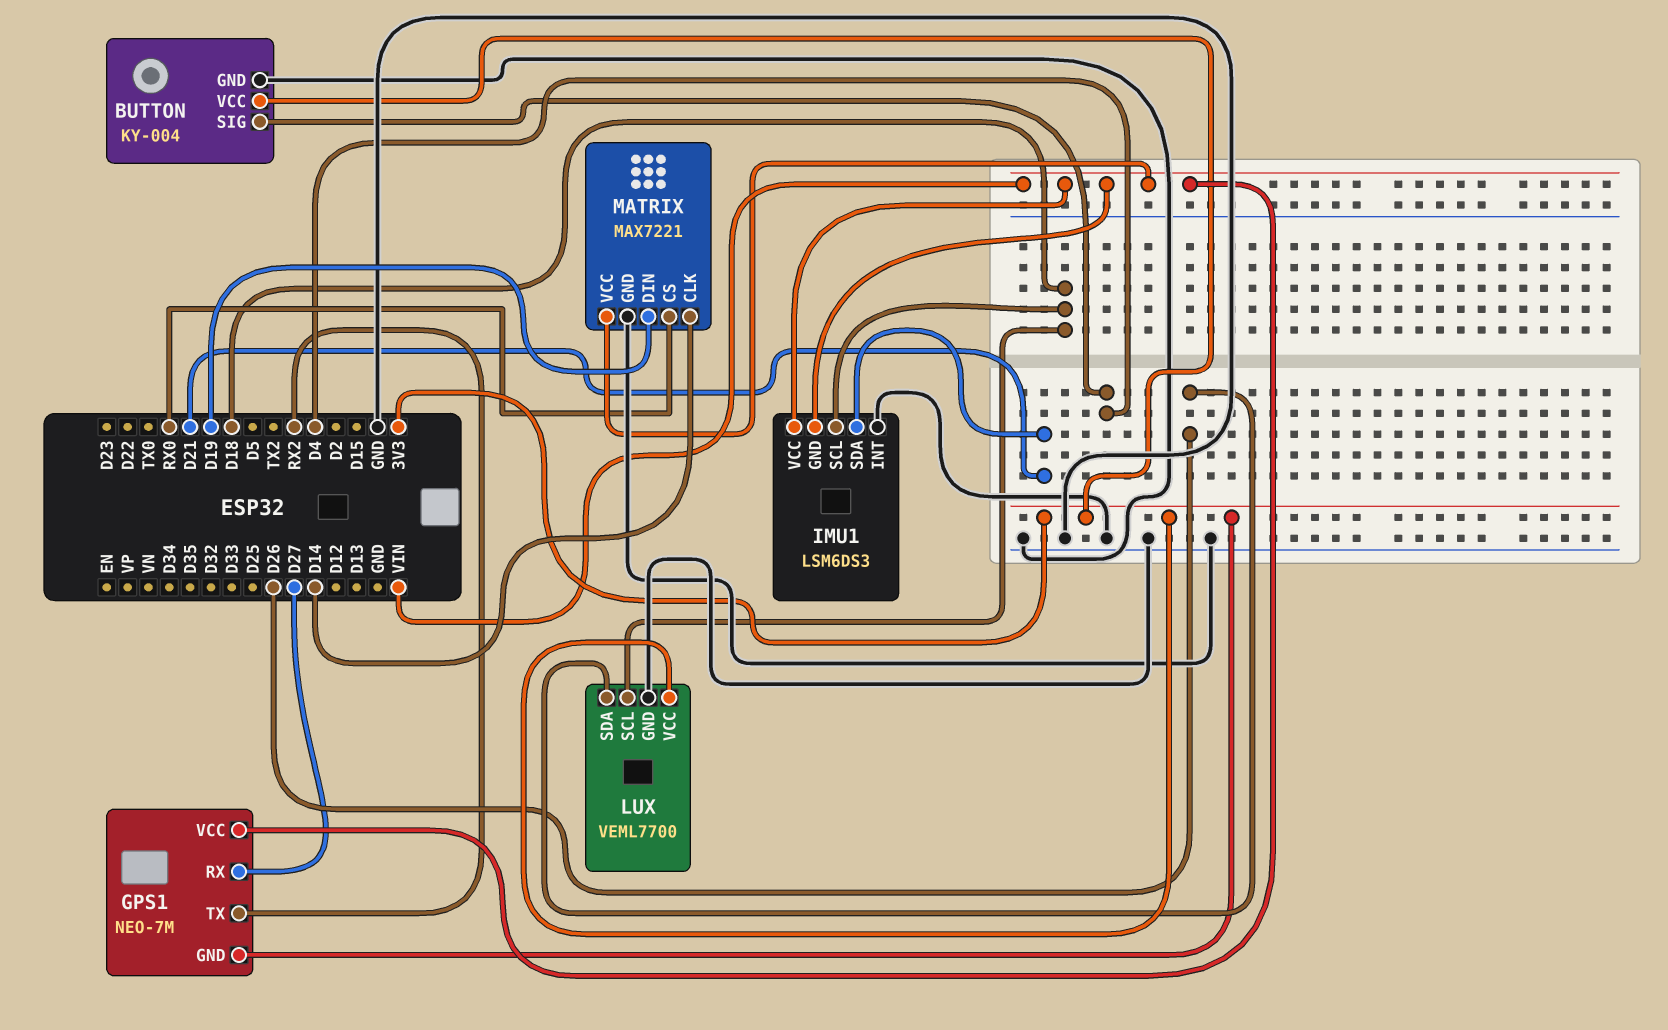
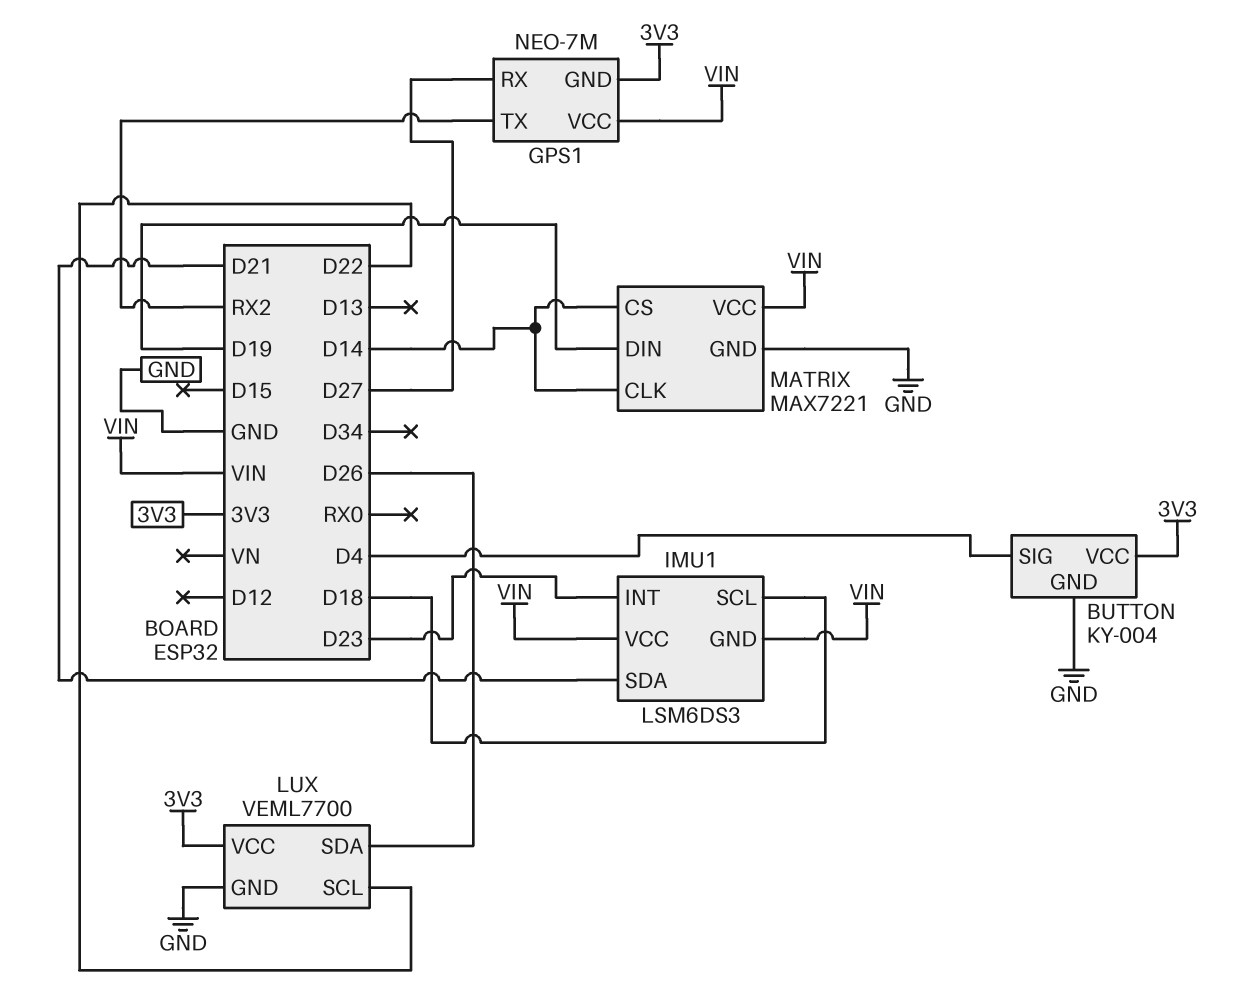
IMU1 pin INT: GND -> D23
LUX pin SCL: D18 -> D22
MATRIX pin CS: RX0 -> D14

